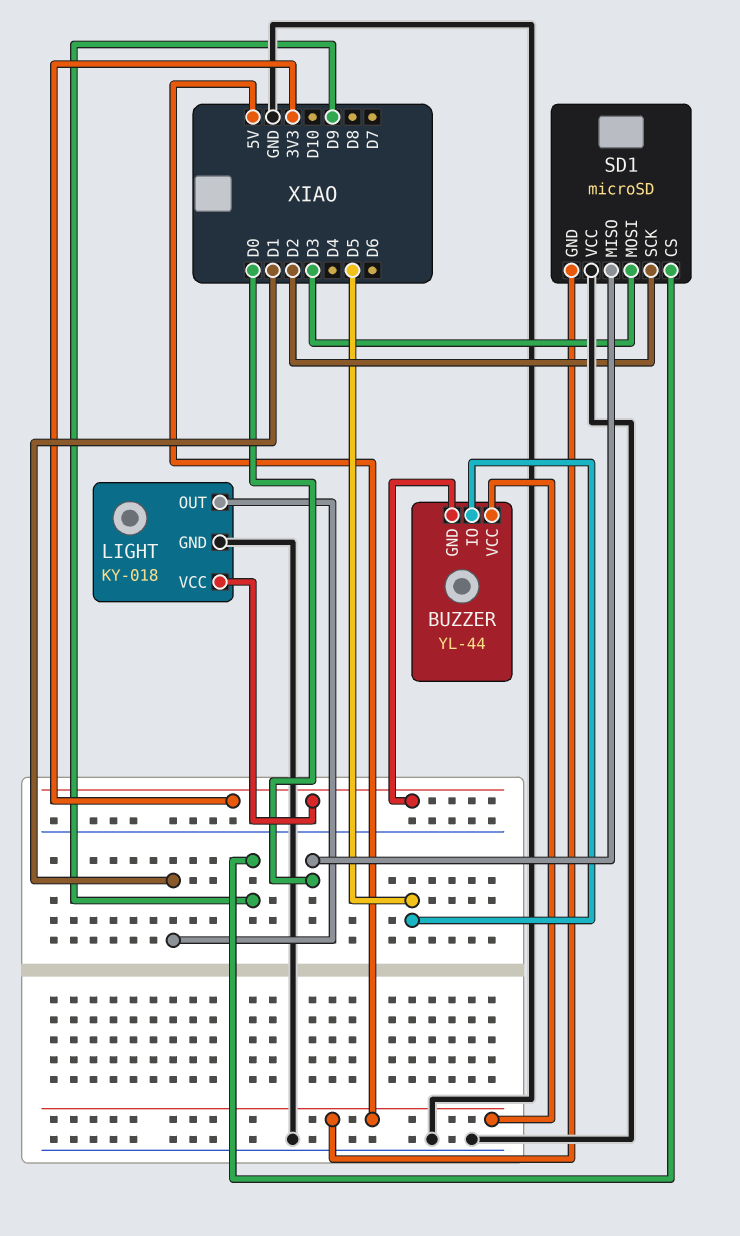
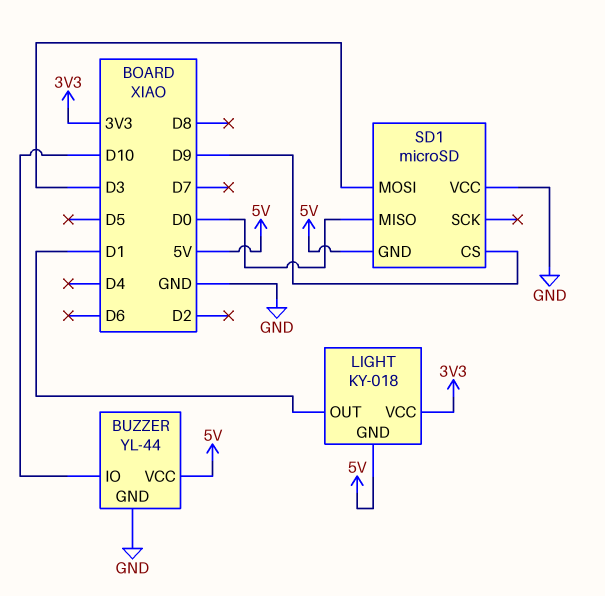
BUZZER pin GND: 3V3 -> GND
BUZZER pin IO: D5 -> D10
LIGHT pin GND: GND -> 5V
SD1 pin SCK: D2 -> none

